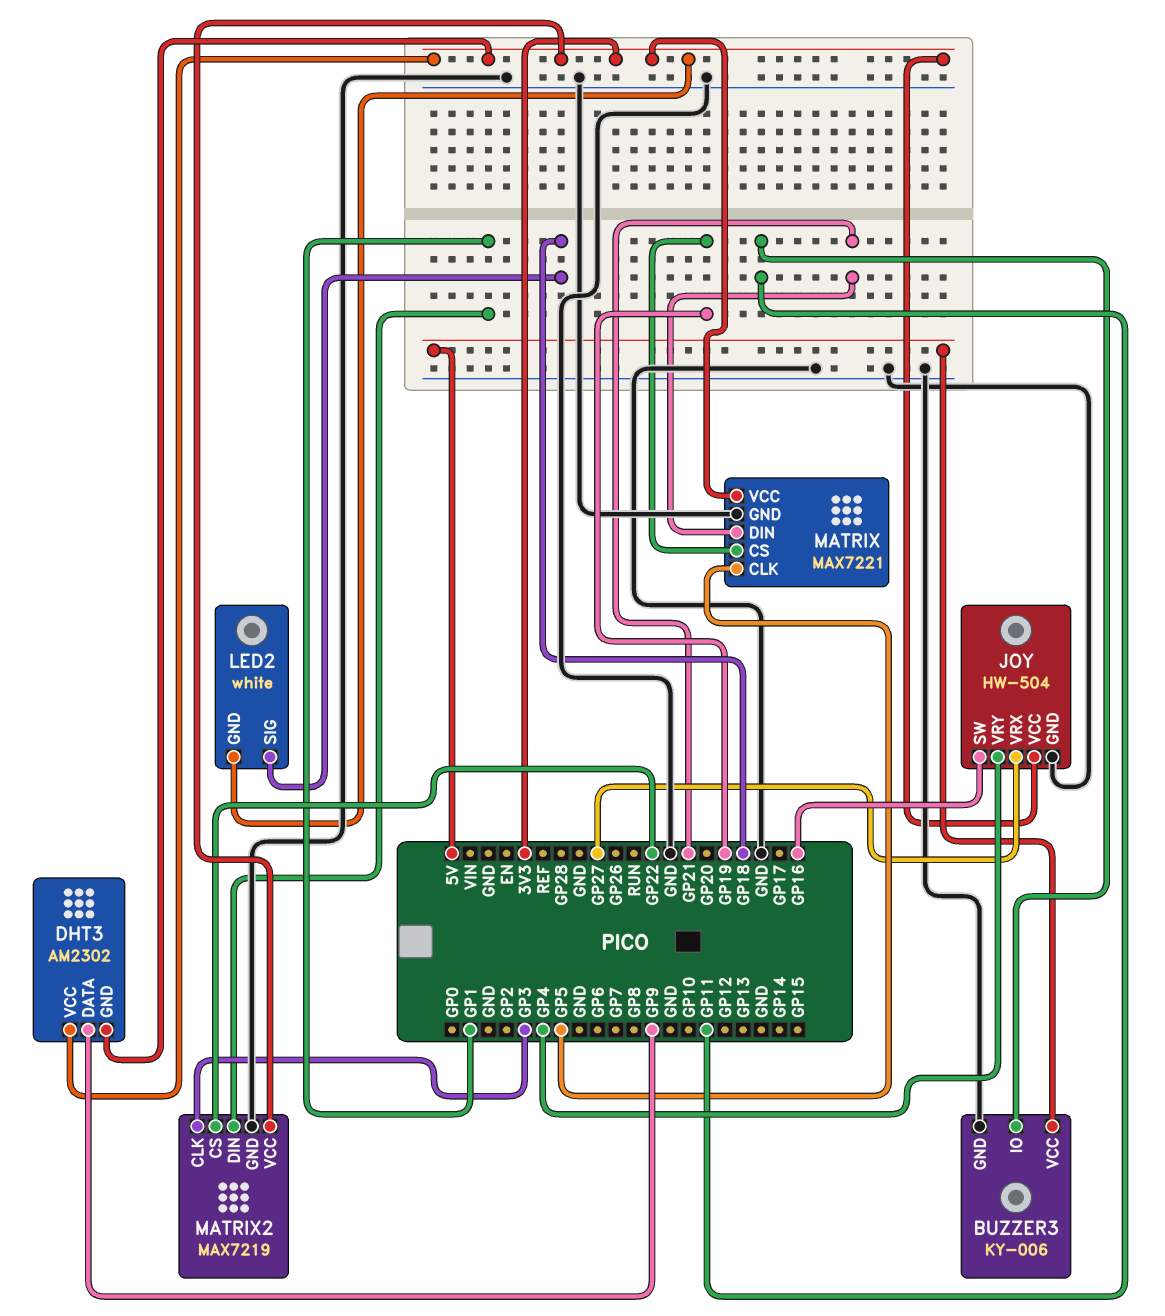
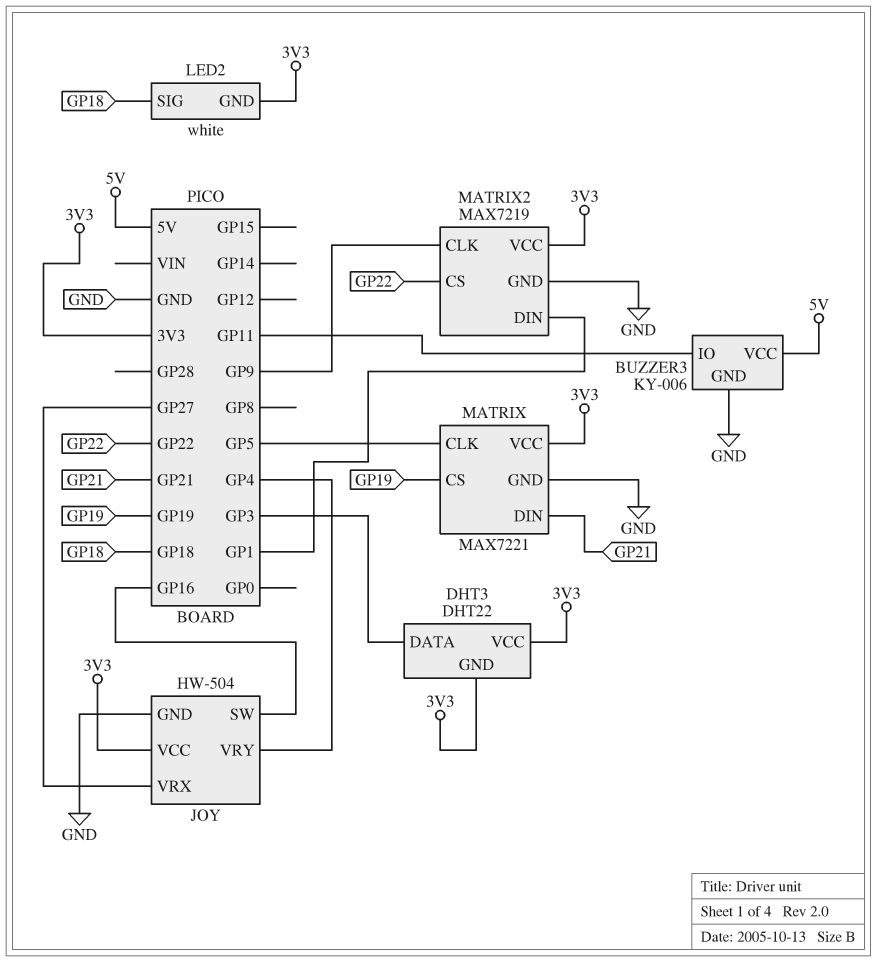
DHT3: AM2302 -> DHT22
DHT3 pin DATA: GP9 -> GP3
MATRIX2 pin CLK: GP3 -> GP9

